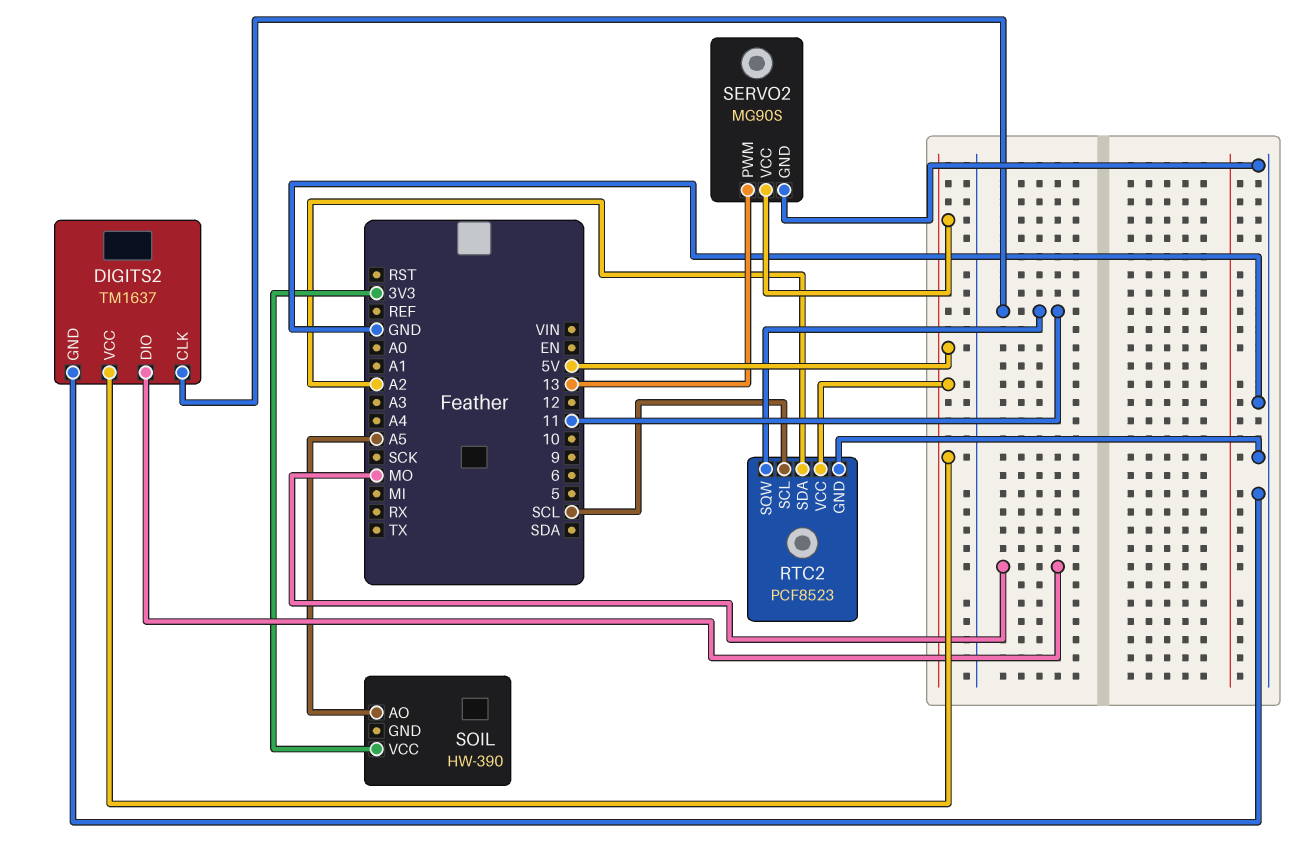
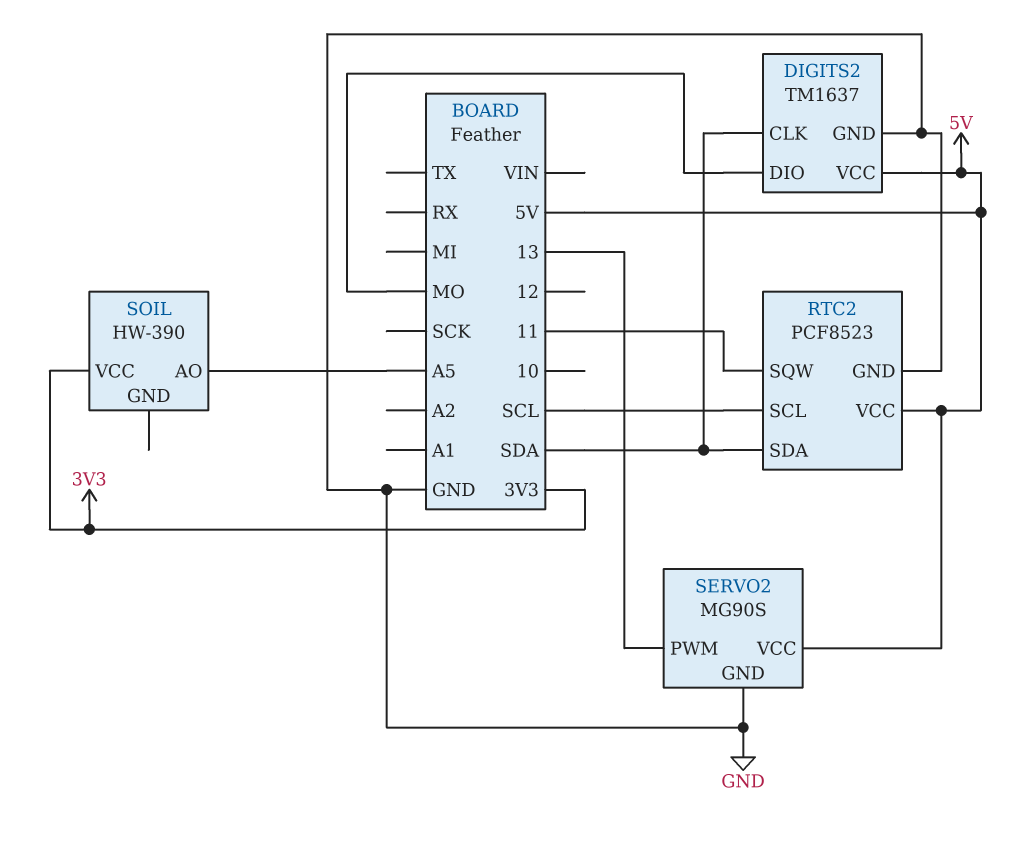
DIGITS2 pin CLK: 11 -> SDA
RTC2 pin SDA: A2 -> SDA

